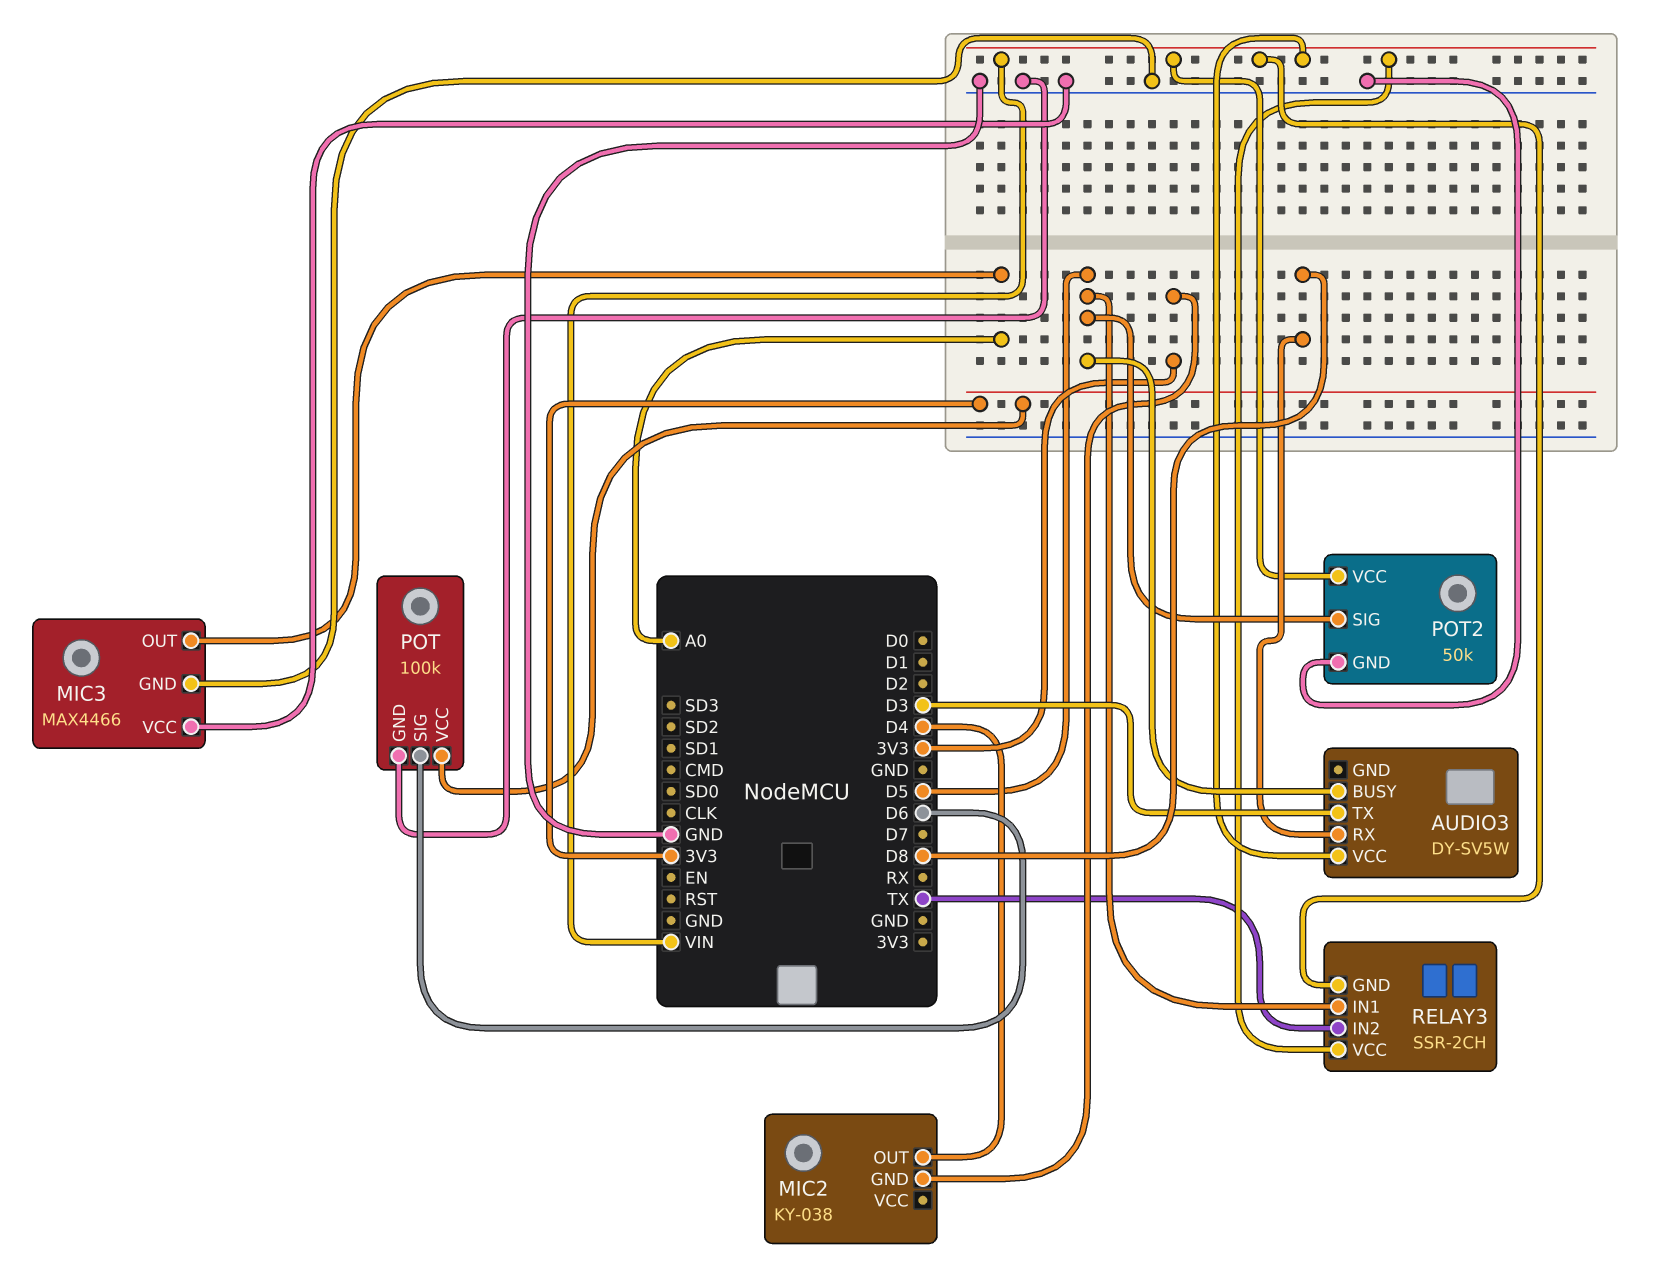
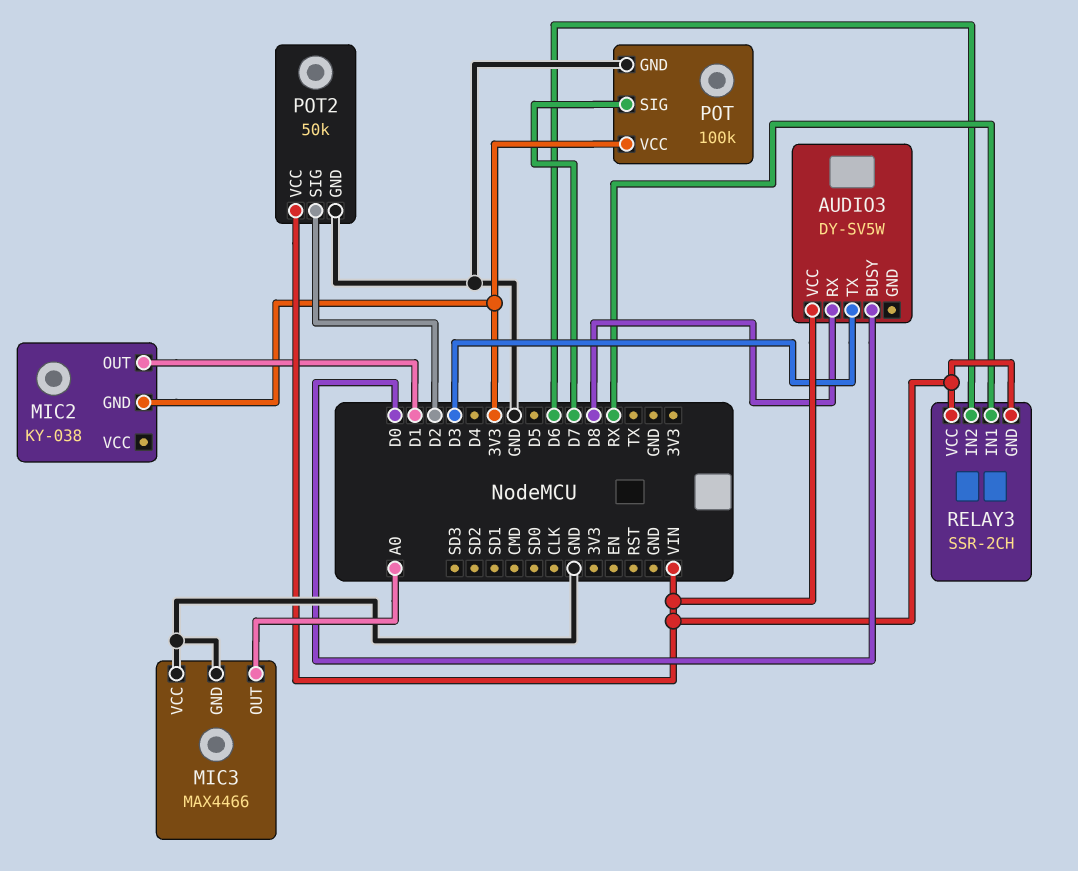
AUDIO3 pin BUSY: D5 -> D0
MIC2 pin OUT: D4 -> D1
POT pin SIG: D6 -> D7
POT2 pin SIG: D5 -> D2
RELAY3 pin IN1: D5 -> RX
RELAY3 pin IN2: TX -> D6

